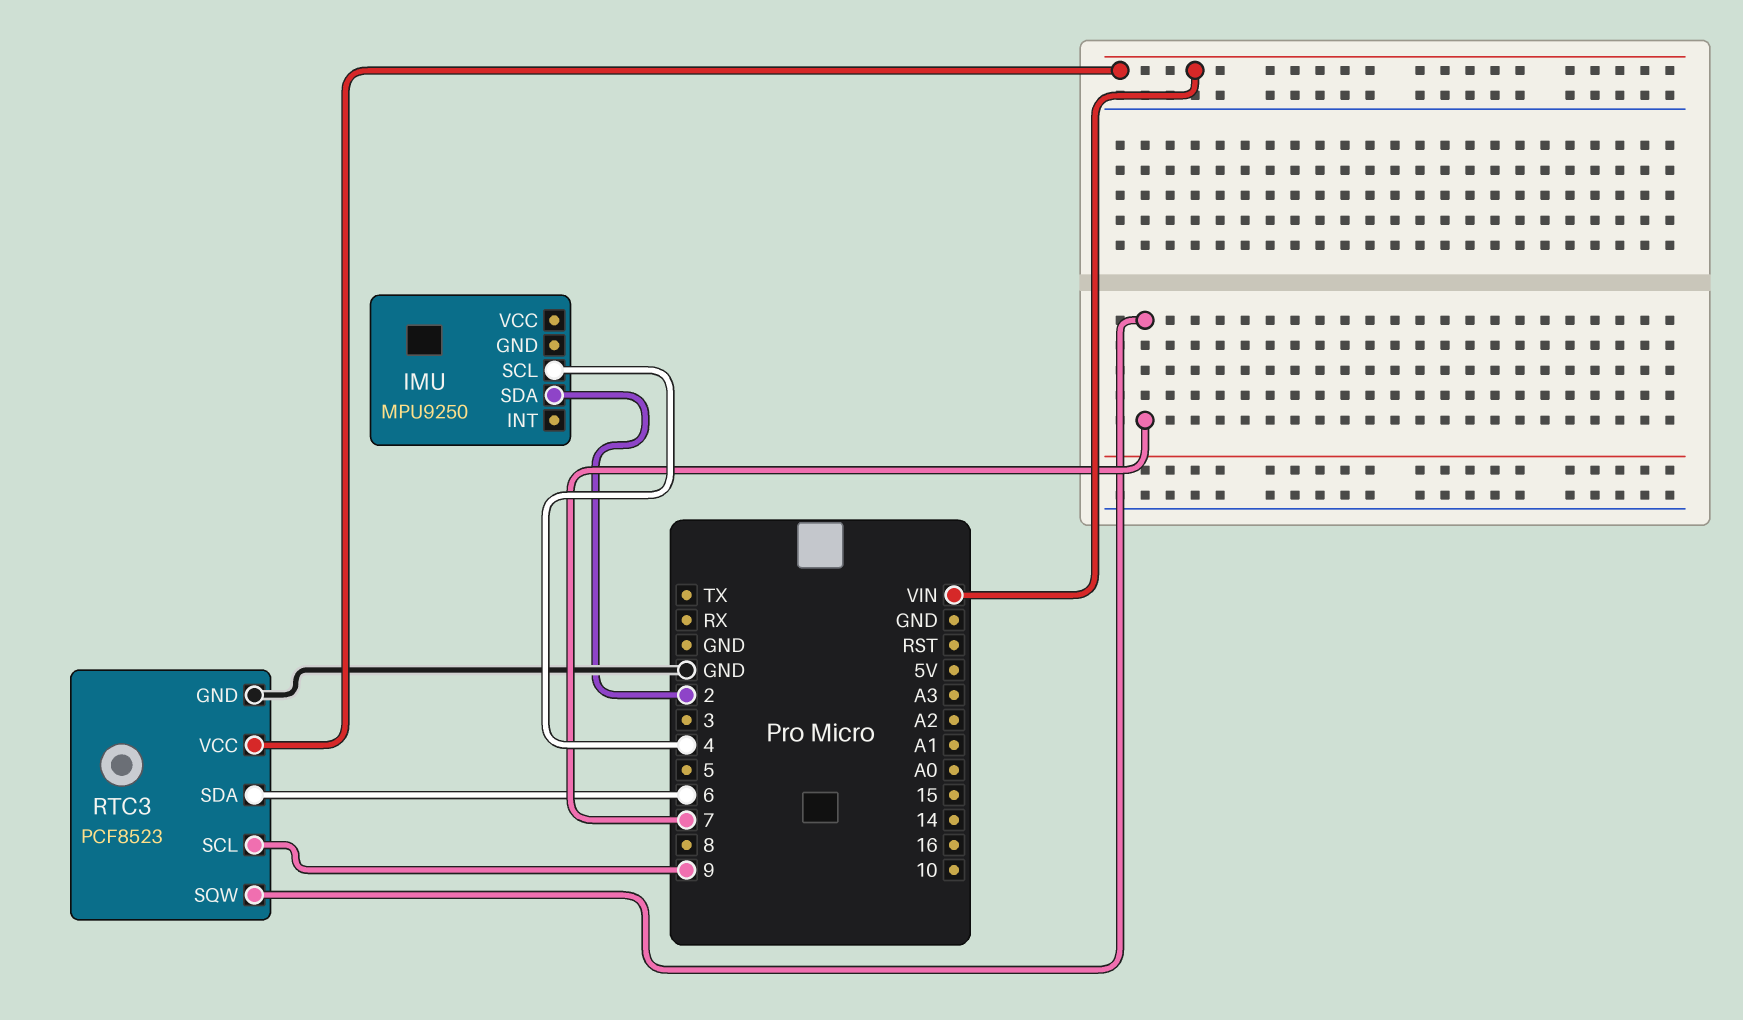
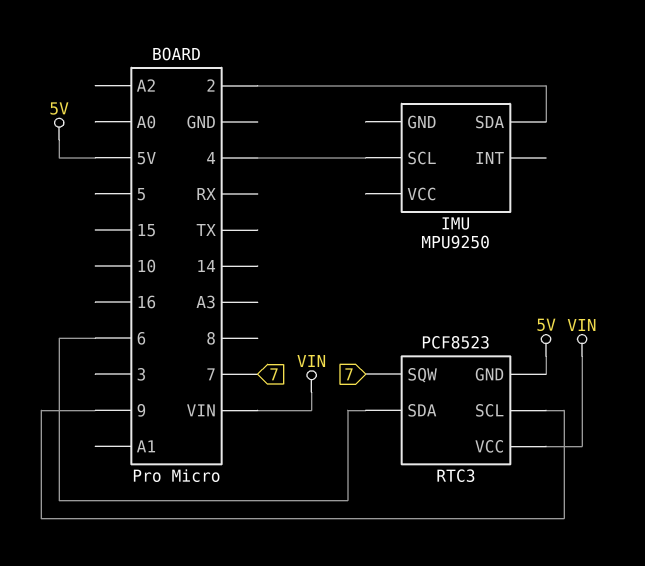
RTC3 pin GND: GND -> 5V

